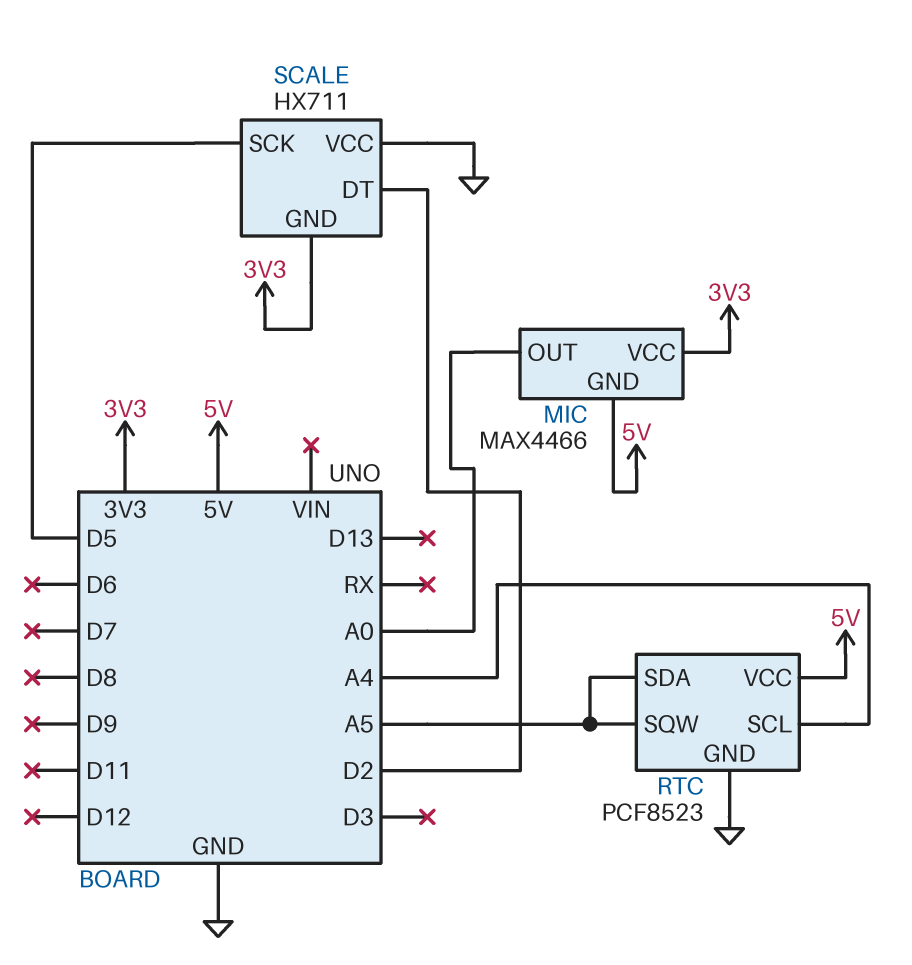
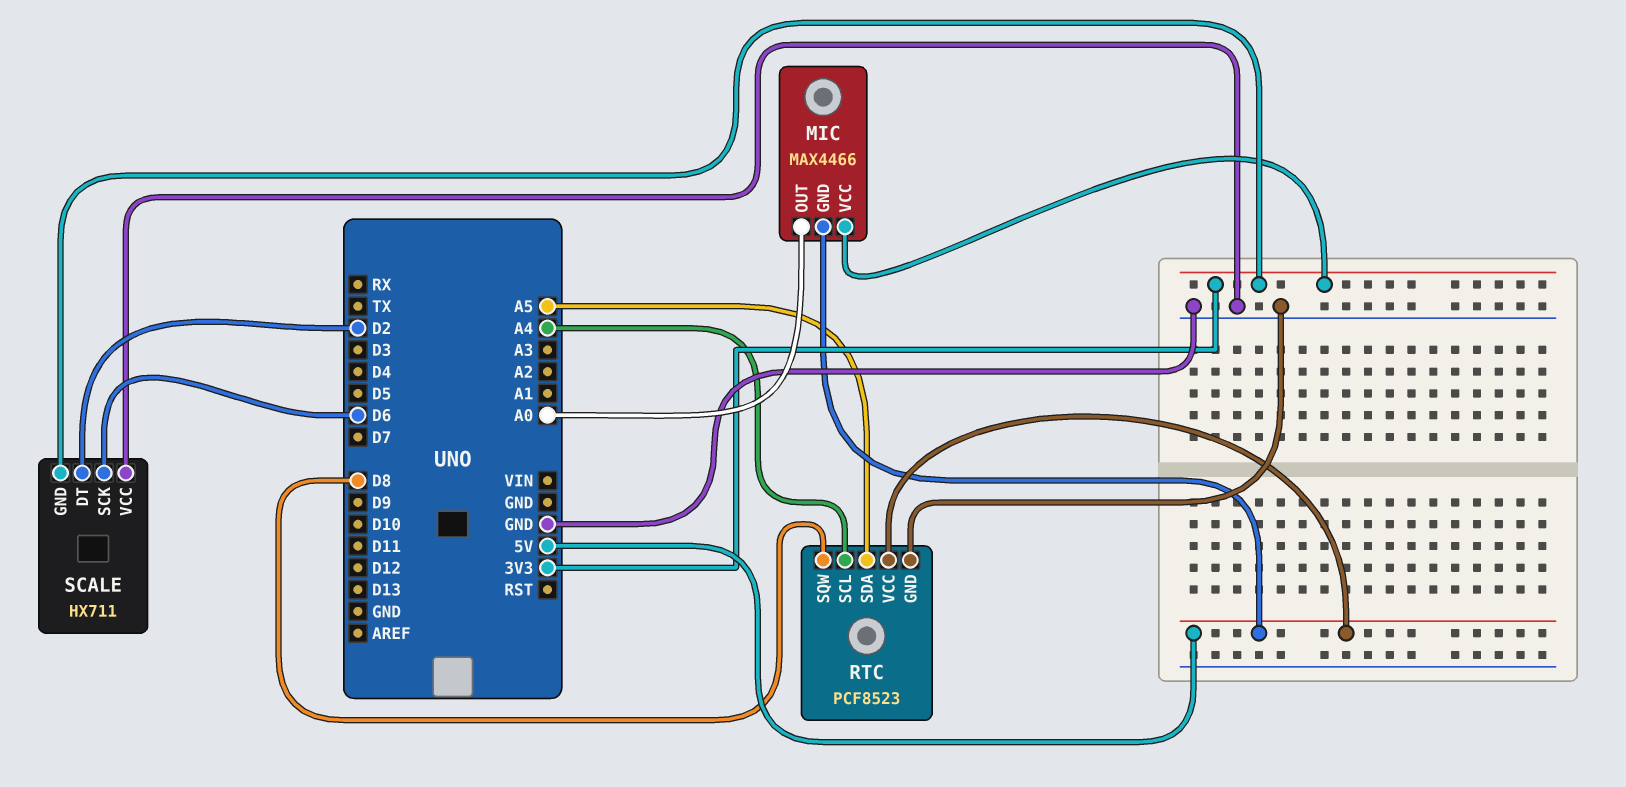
RTC pin SQW: A5 -> D8
SCALE pin SCK: D5 -> D6

